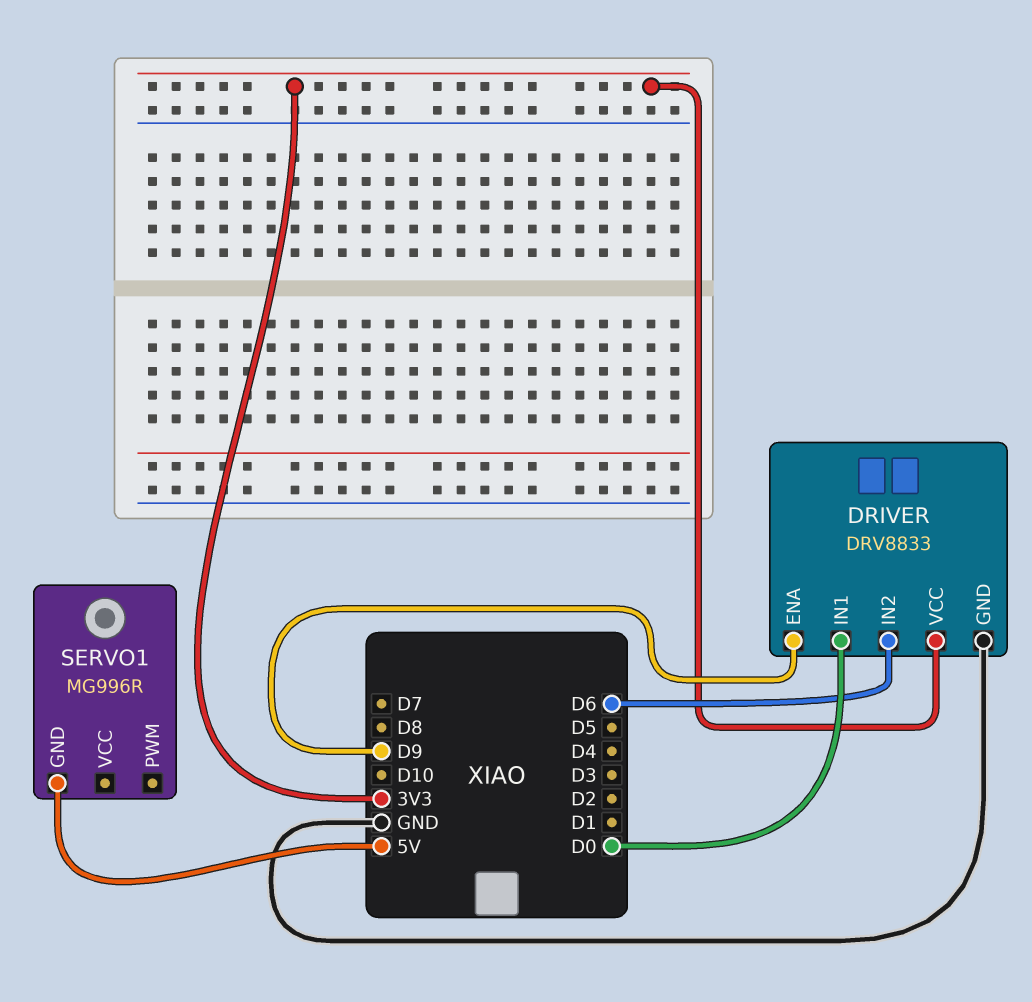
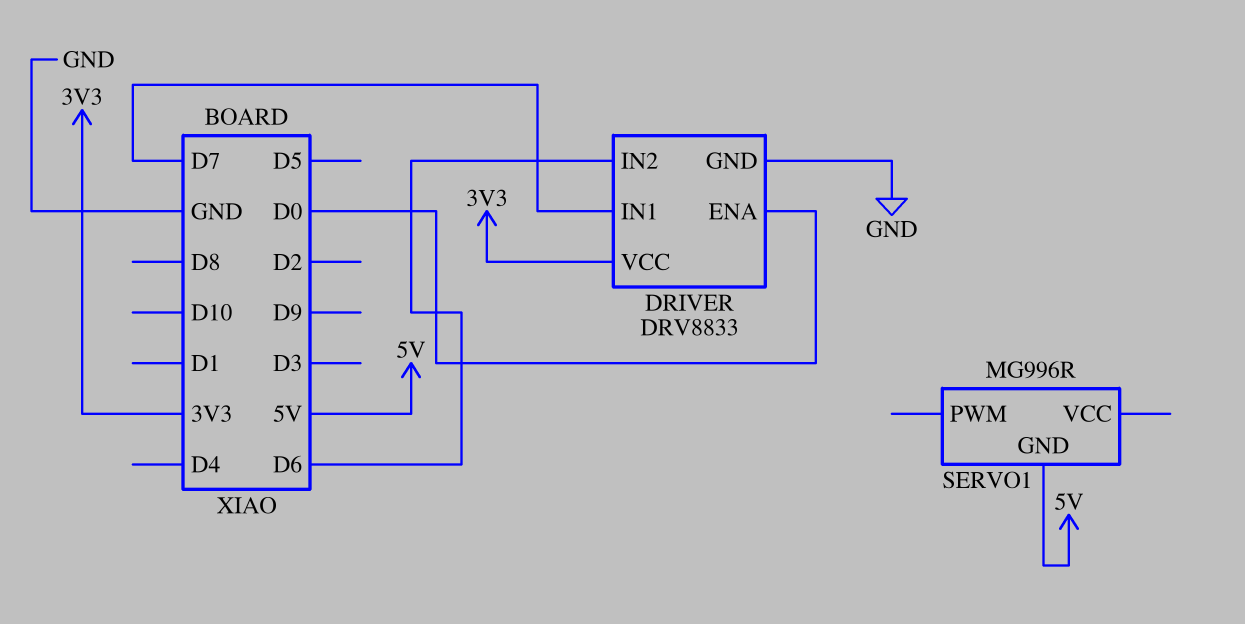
DRIVER pin ENA: D9 -> D0
DRIVER pin IN1: D0 -> D7

